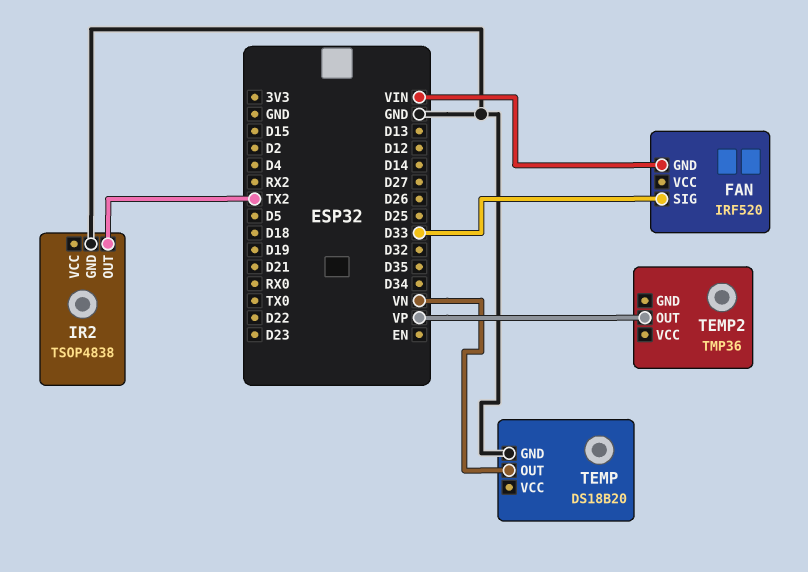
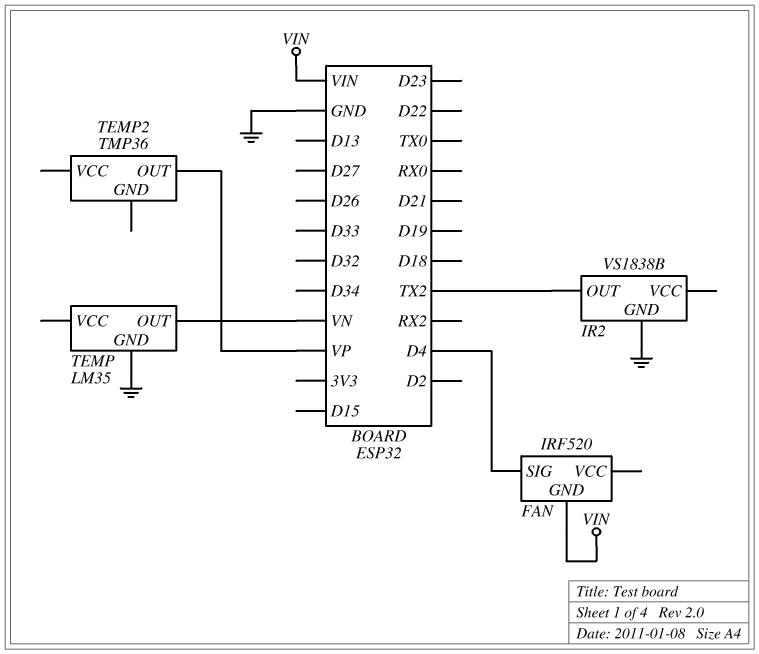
FAN pin SIG: D33 -> D4
IR2: TSOP4838 -> VS1838B
TEMP: DS18B20 -> LM35

